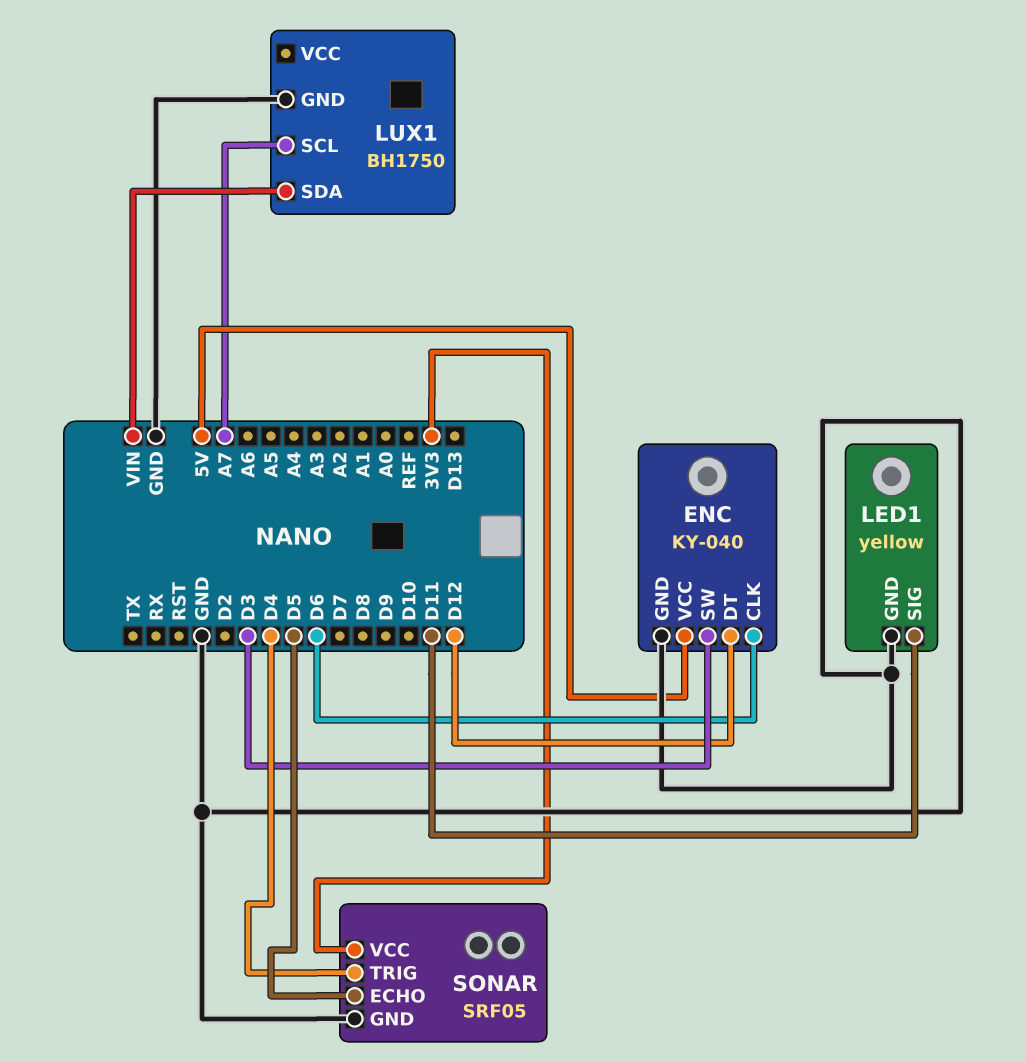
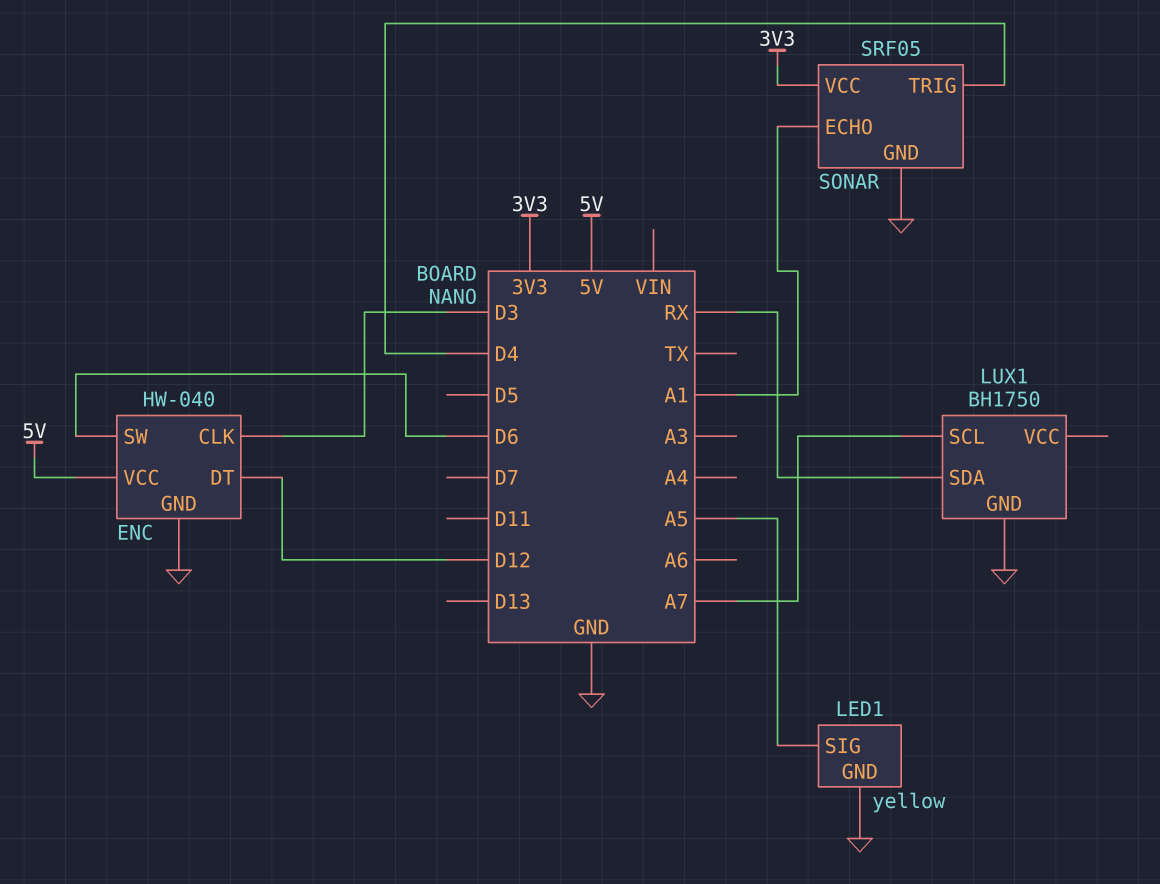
ENC: KY-040 -> HW-040
ENC pin CLK: D6 -> D3
ENC pin SW: D3 -> D6
LED1 pin SIG: D11 -> A5
LUX1 pin SDA: VIN -> RX
SONAR pin ECHO: D5 -> A1

